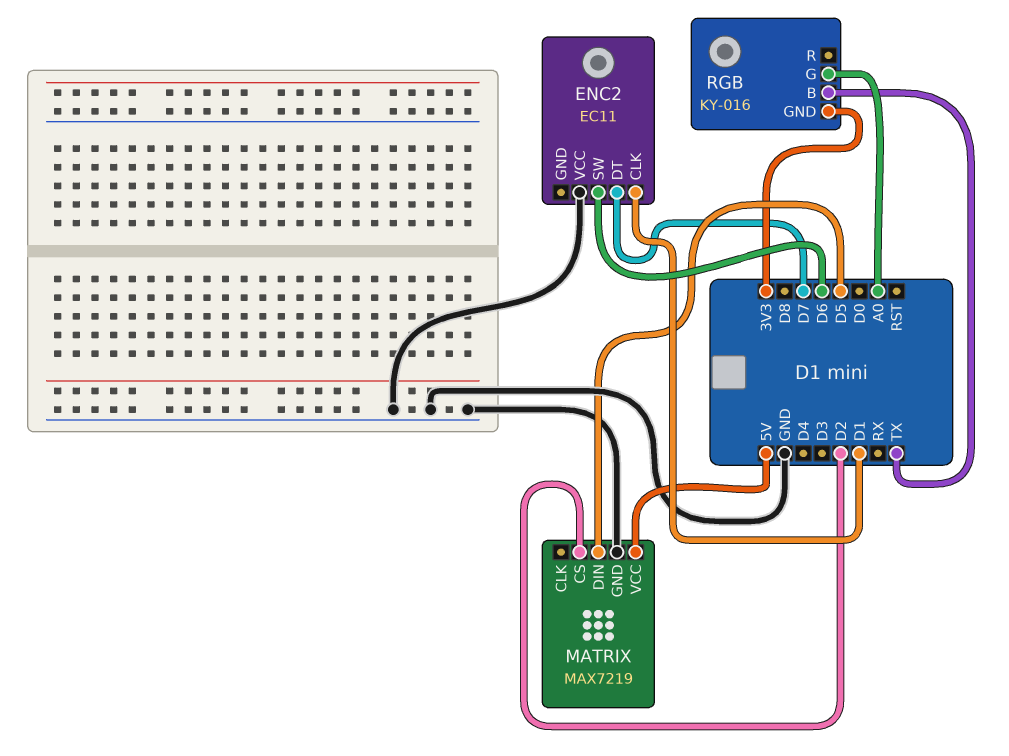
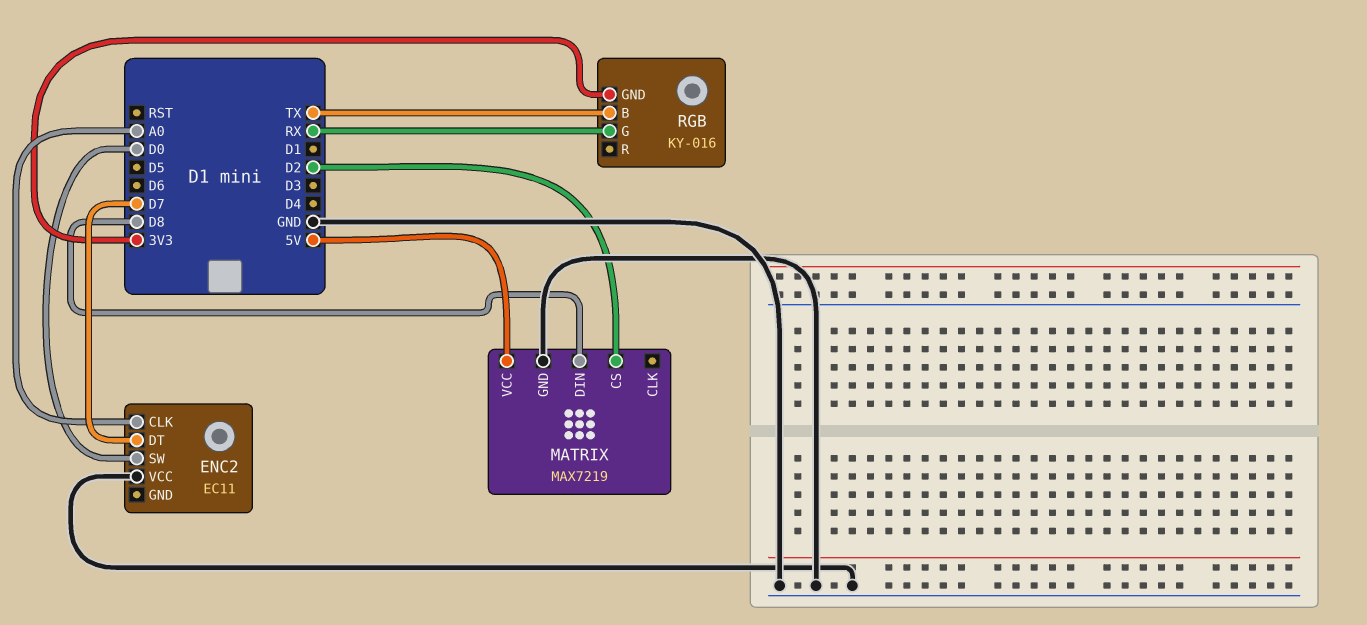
ENC2 pin CLK: D1 -> A0
ENC2 pin SW: D6 -> D0
MATRIX pin DIN: D5 -> D8
RGB pin G: A0 -> RX

